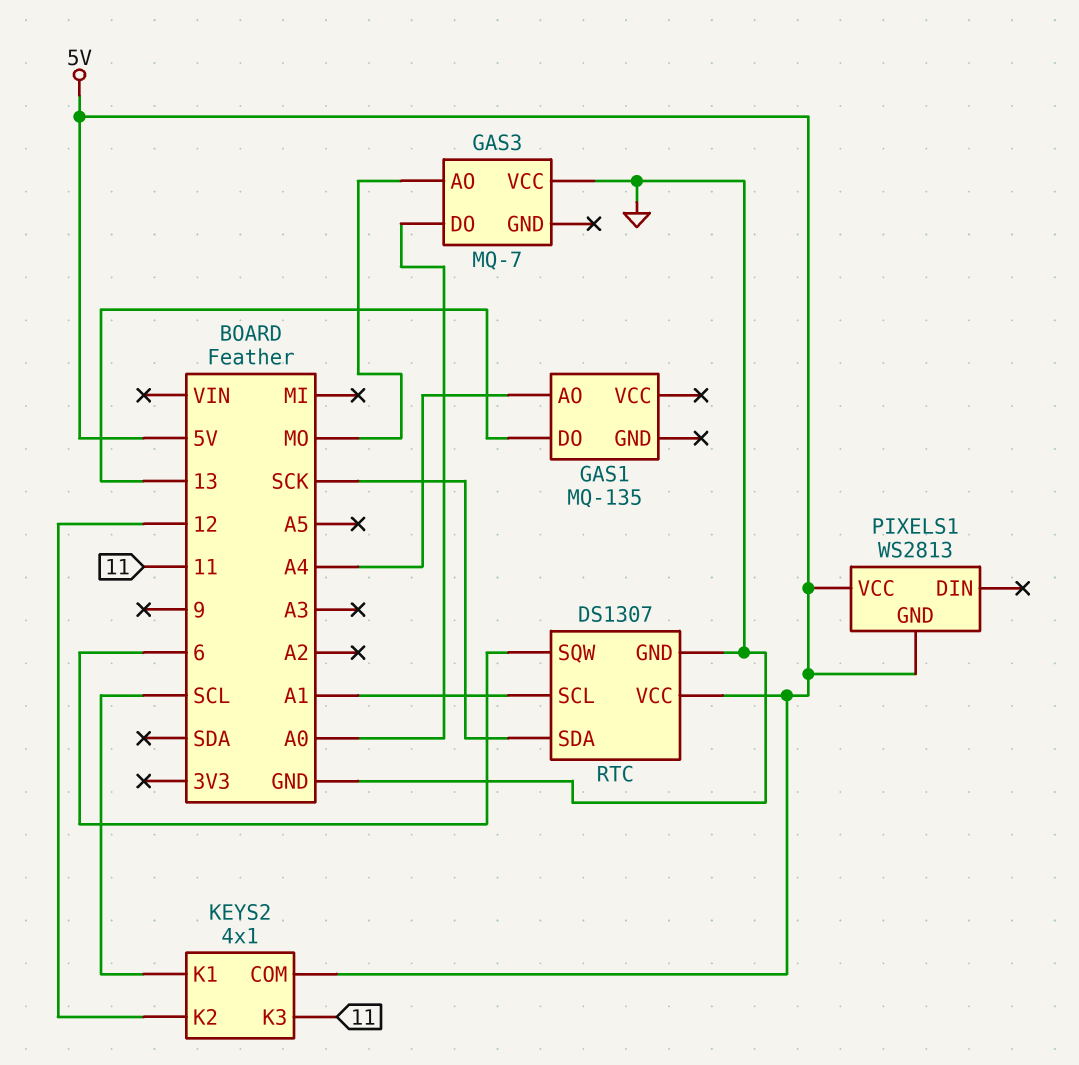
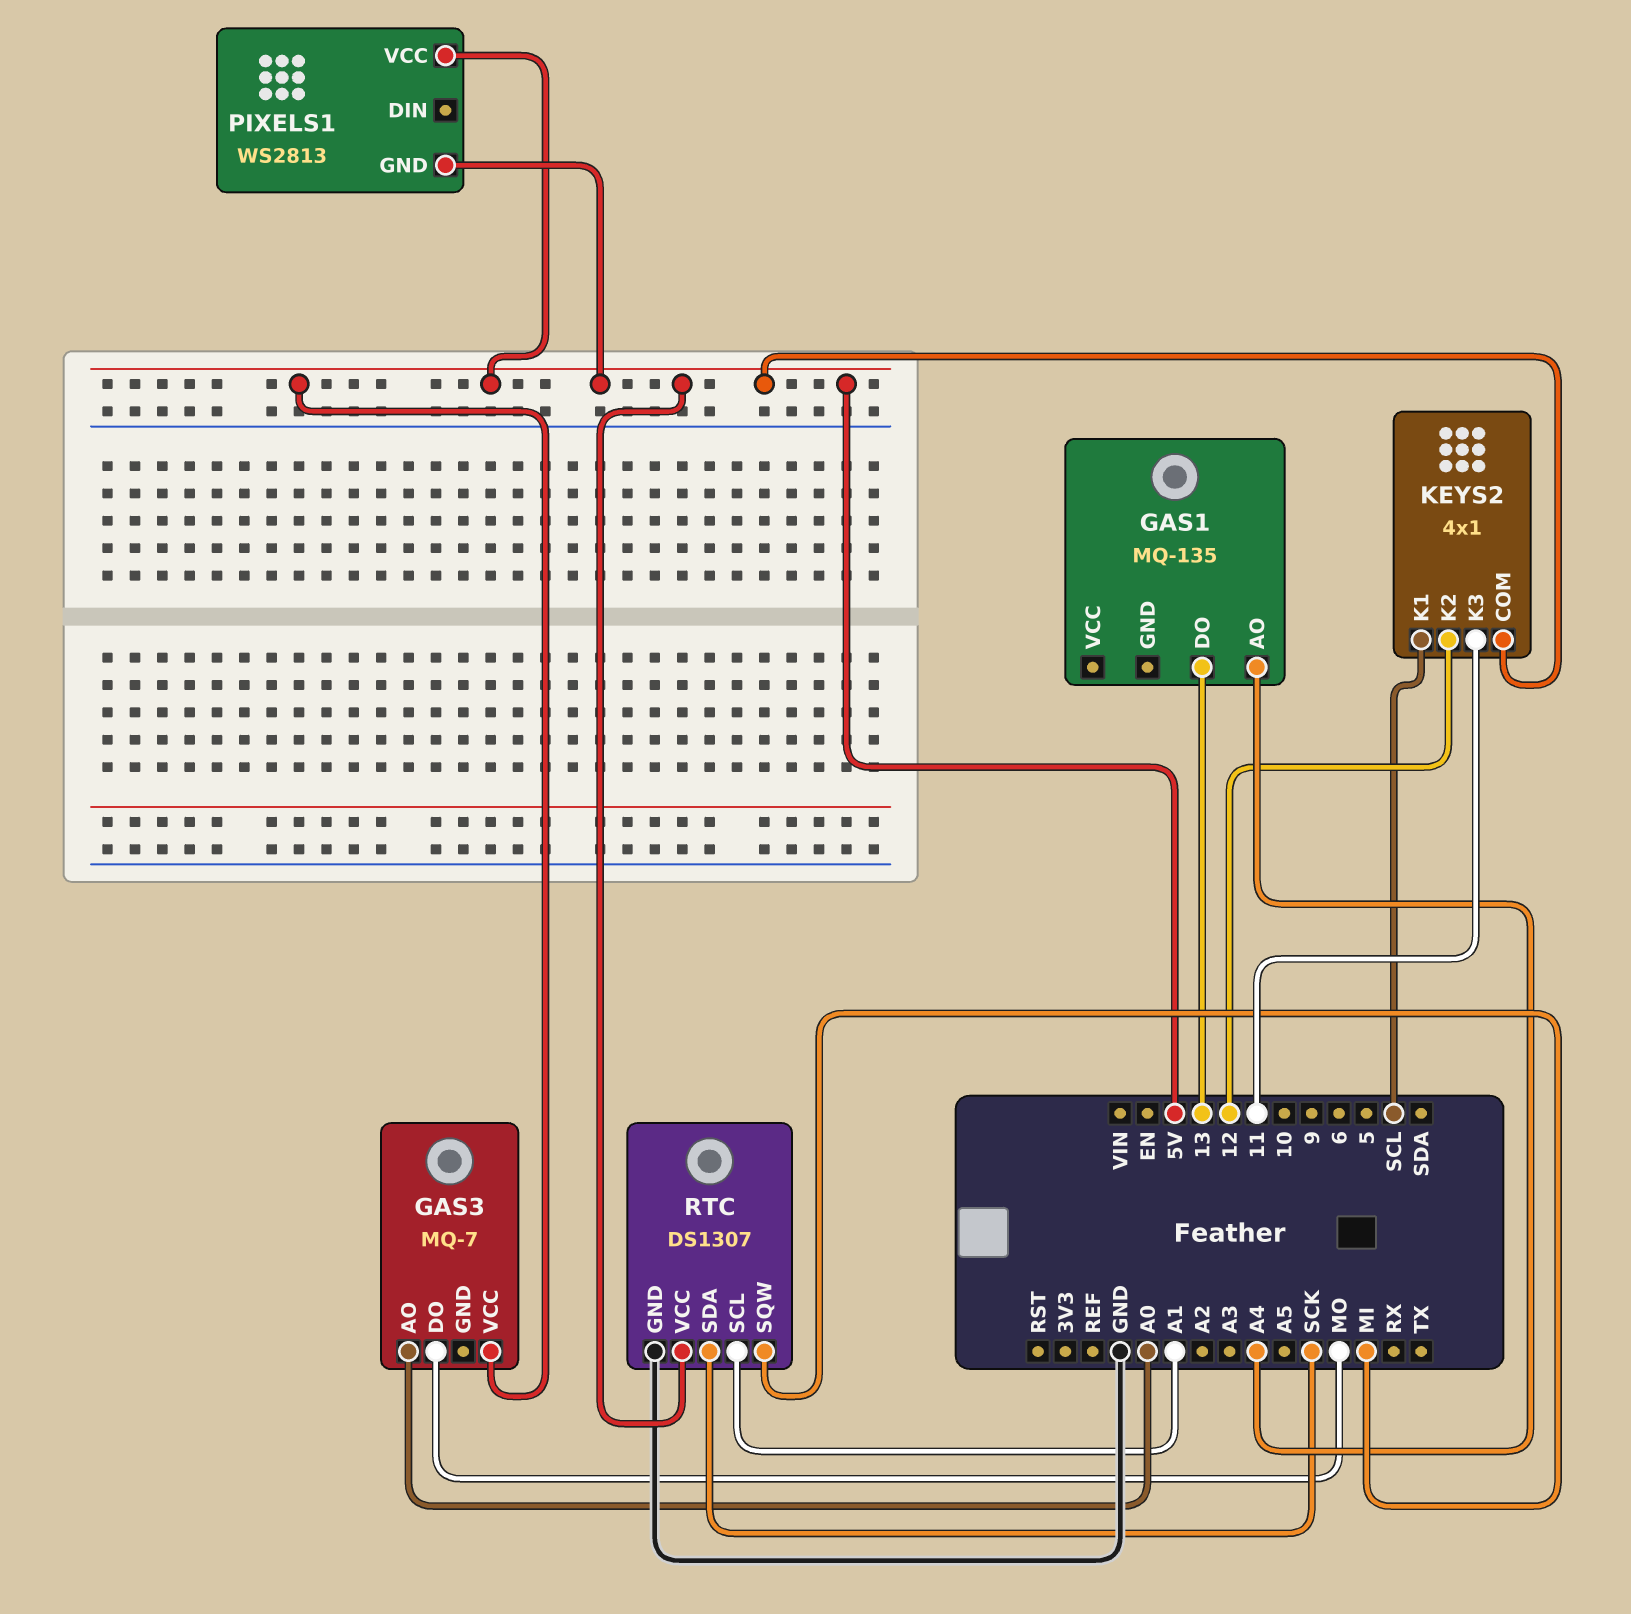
GAS3 pin AO: MO -> A0
GAS3 pin DO: A0 -> MO
GAS3 pin VCC: GND -> 5V
RTC pin SQW: 6 -> MI

